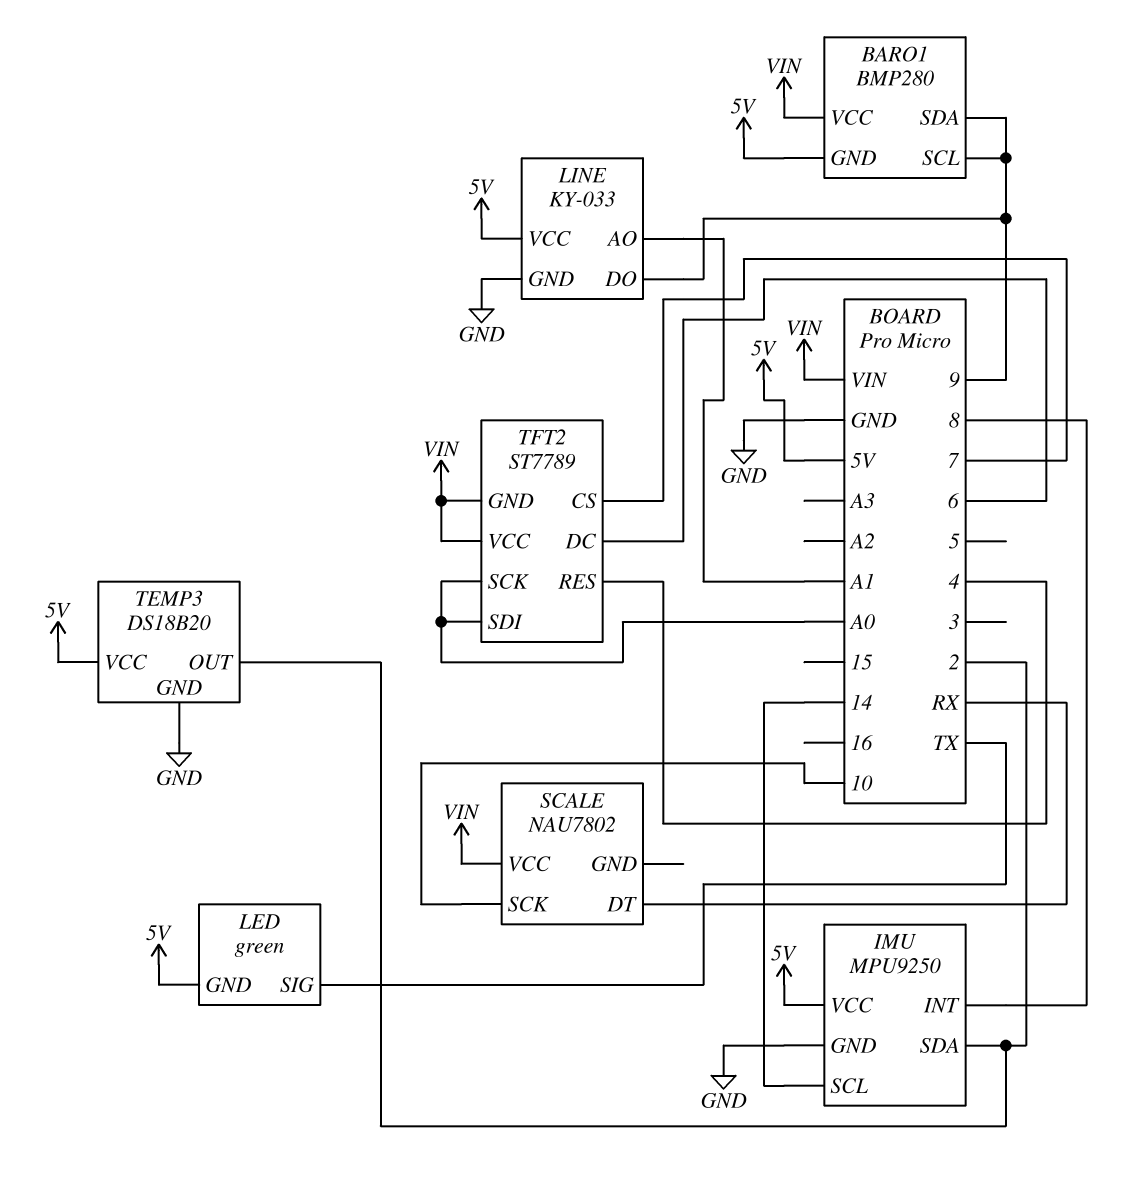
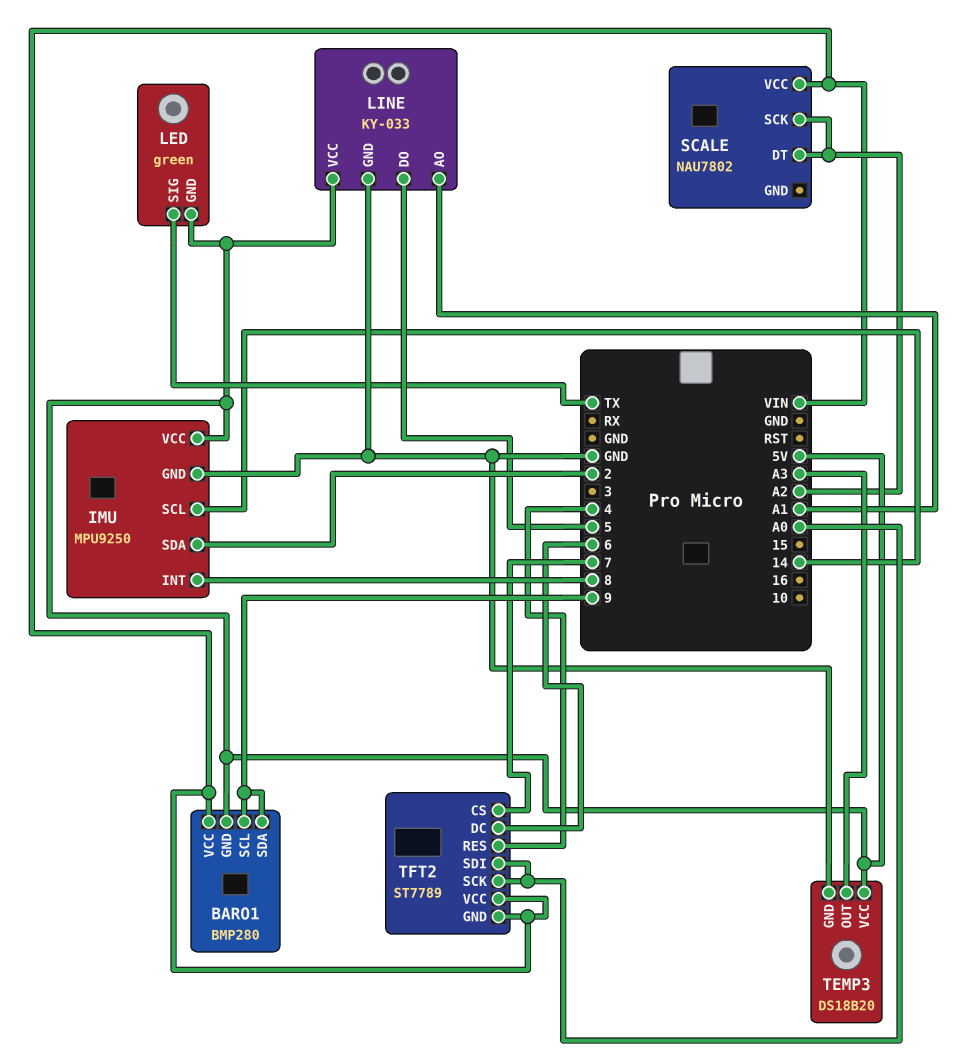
LINE pin DO: 9 -> 5
SCALE pin DT: RX -> A2
SCALE pin SCK: 10 -> A2
TEMP3 pin OUT: 2 -> A3

